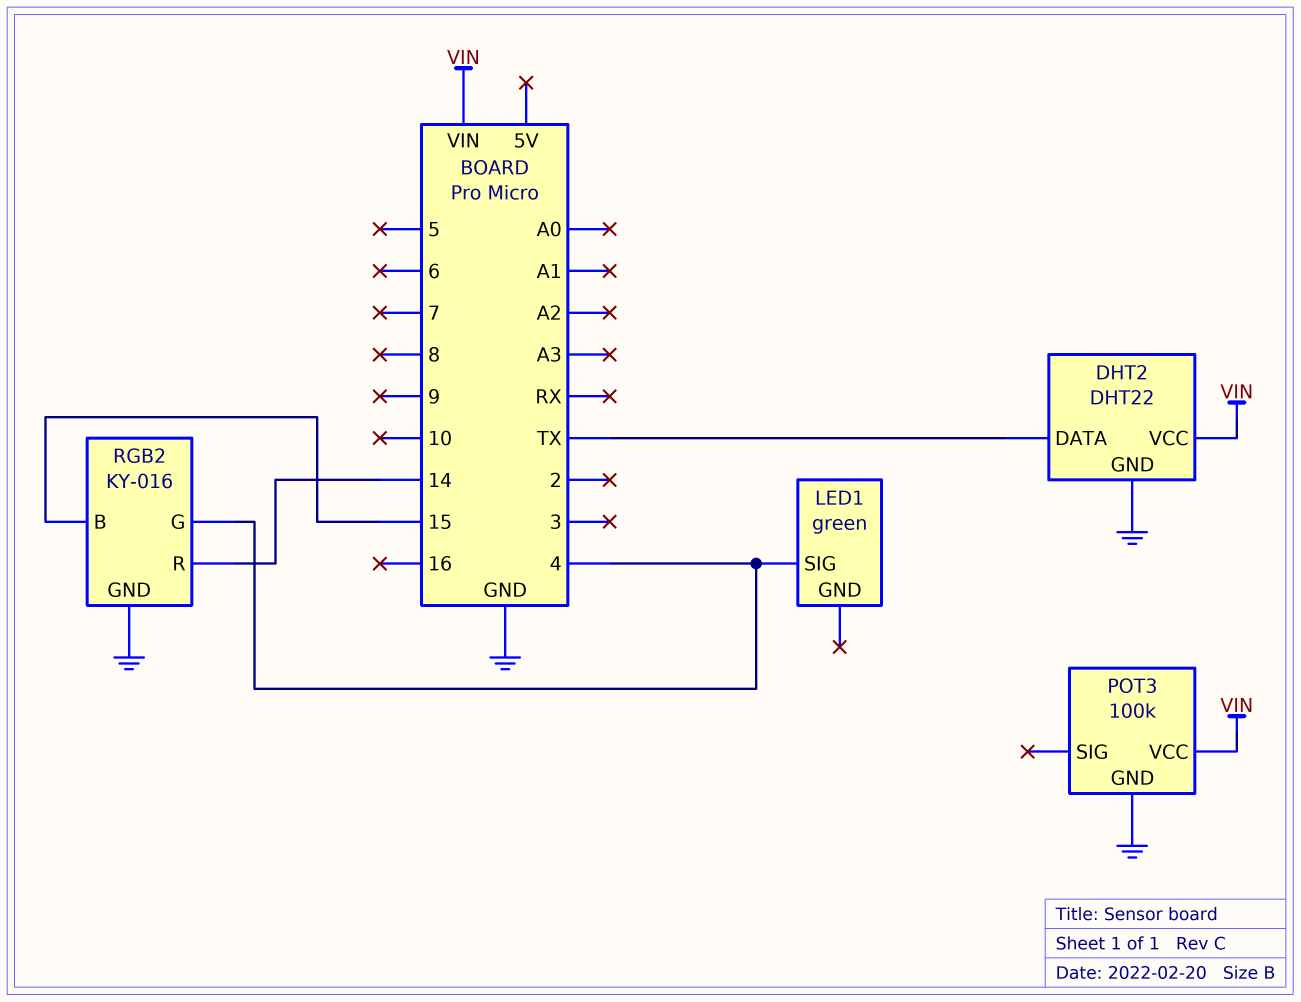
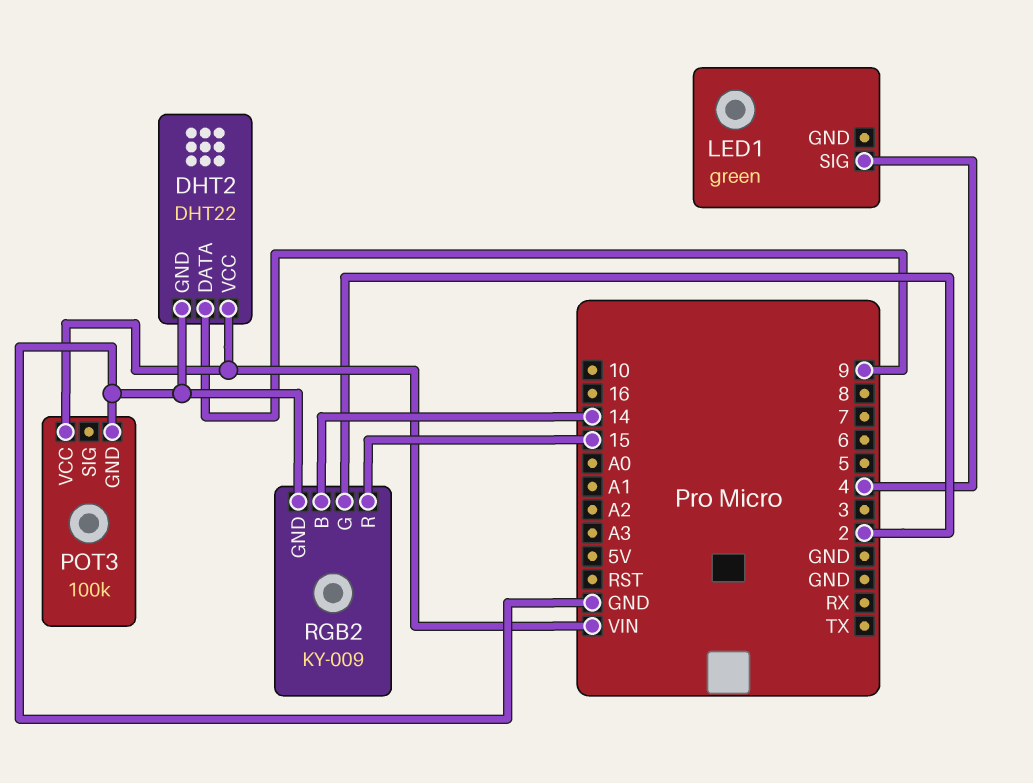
DHT2 pin DATA: TX -> 9
RGB2: KY-016 -> KY-009
RGB2 pin B: 15 -> 14
RGB2 pin G: 4 -> 2
RGB2 pin R: 14 -> 15

